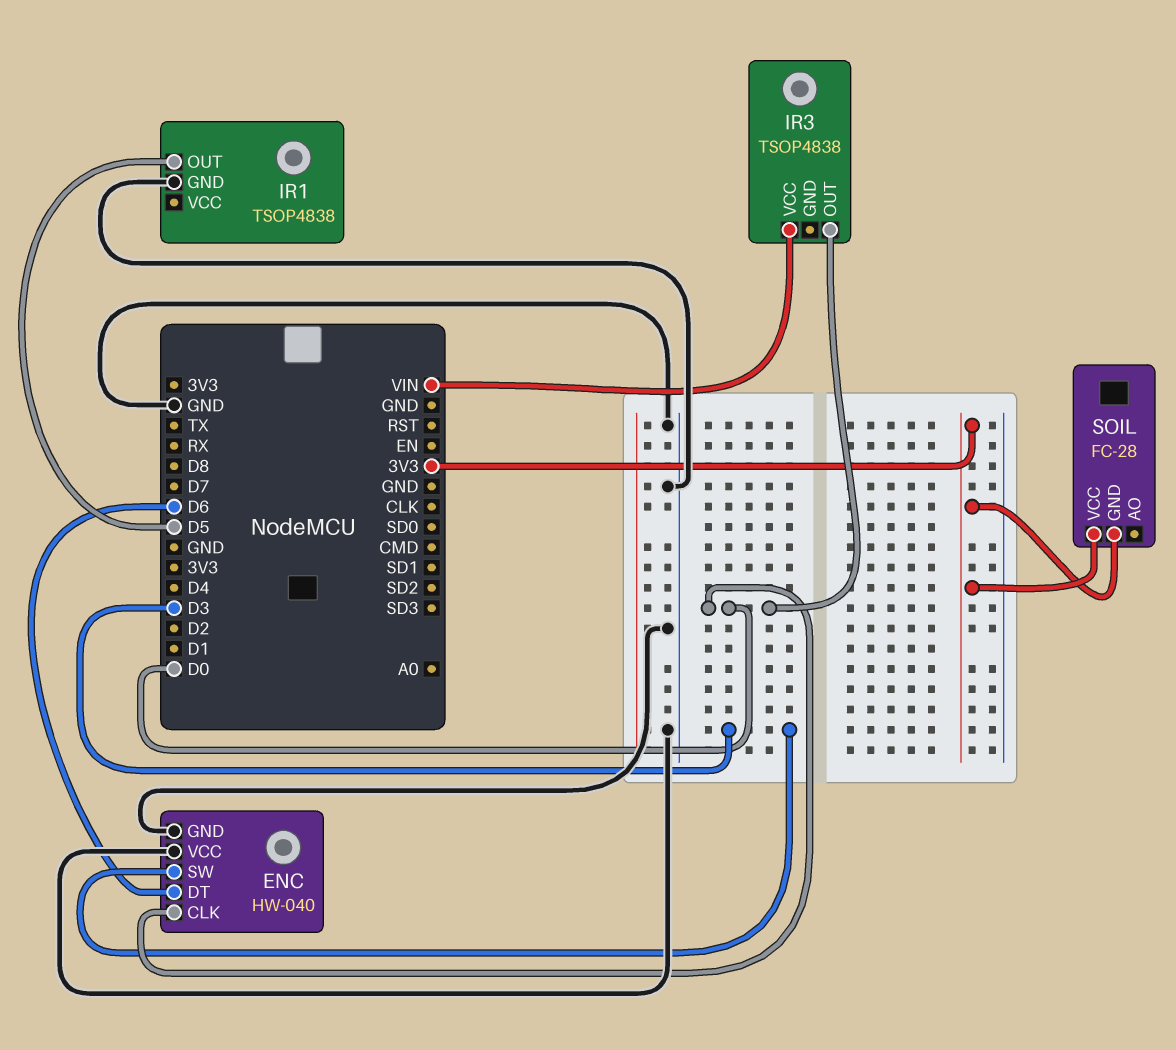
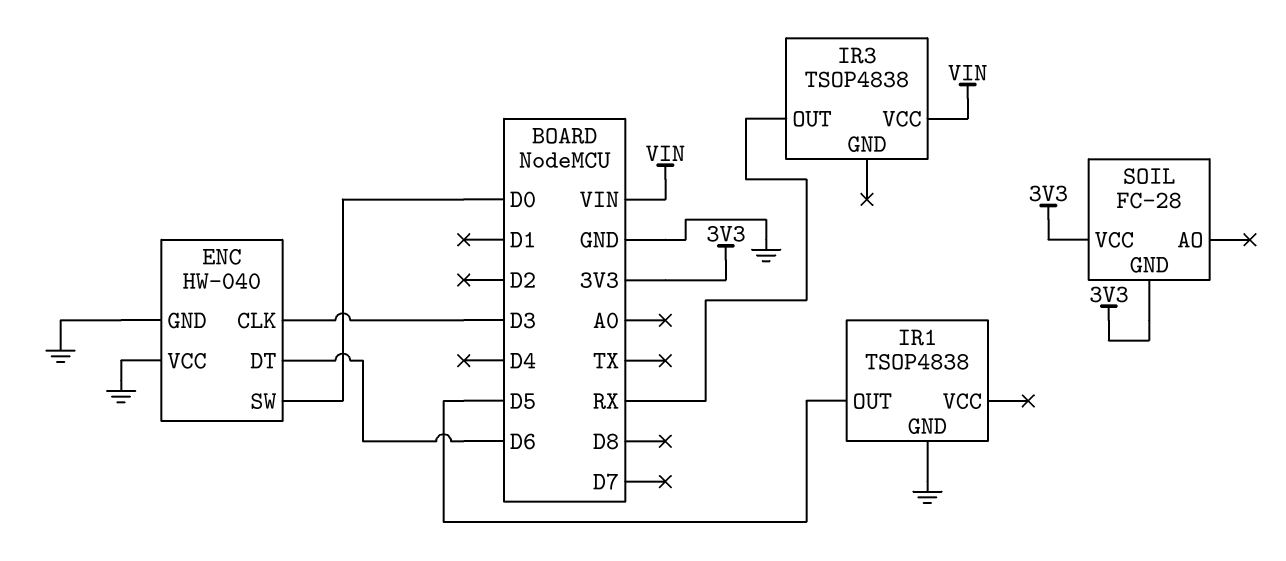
ENC pin CLK: D0 -> D3
ENC pin SW: D3 -> D0
IR3 pin OUT: D0 -> RX

